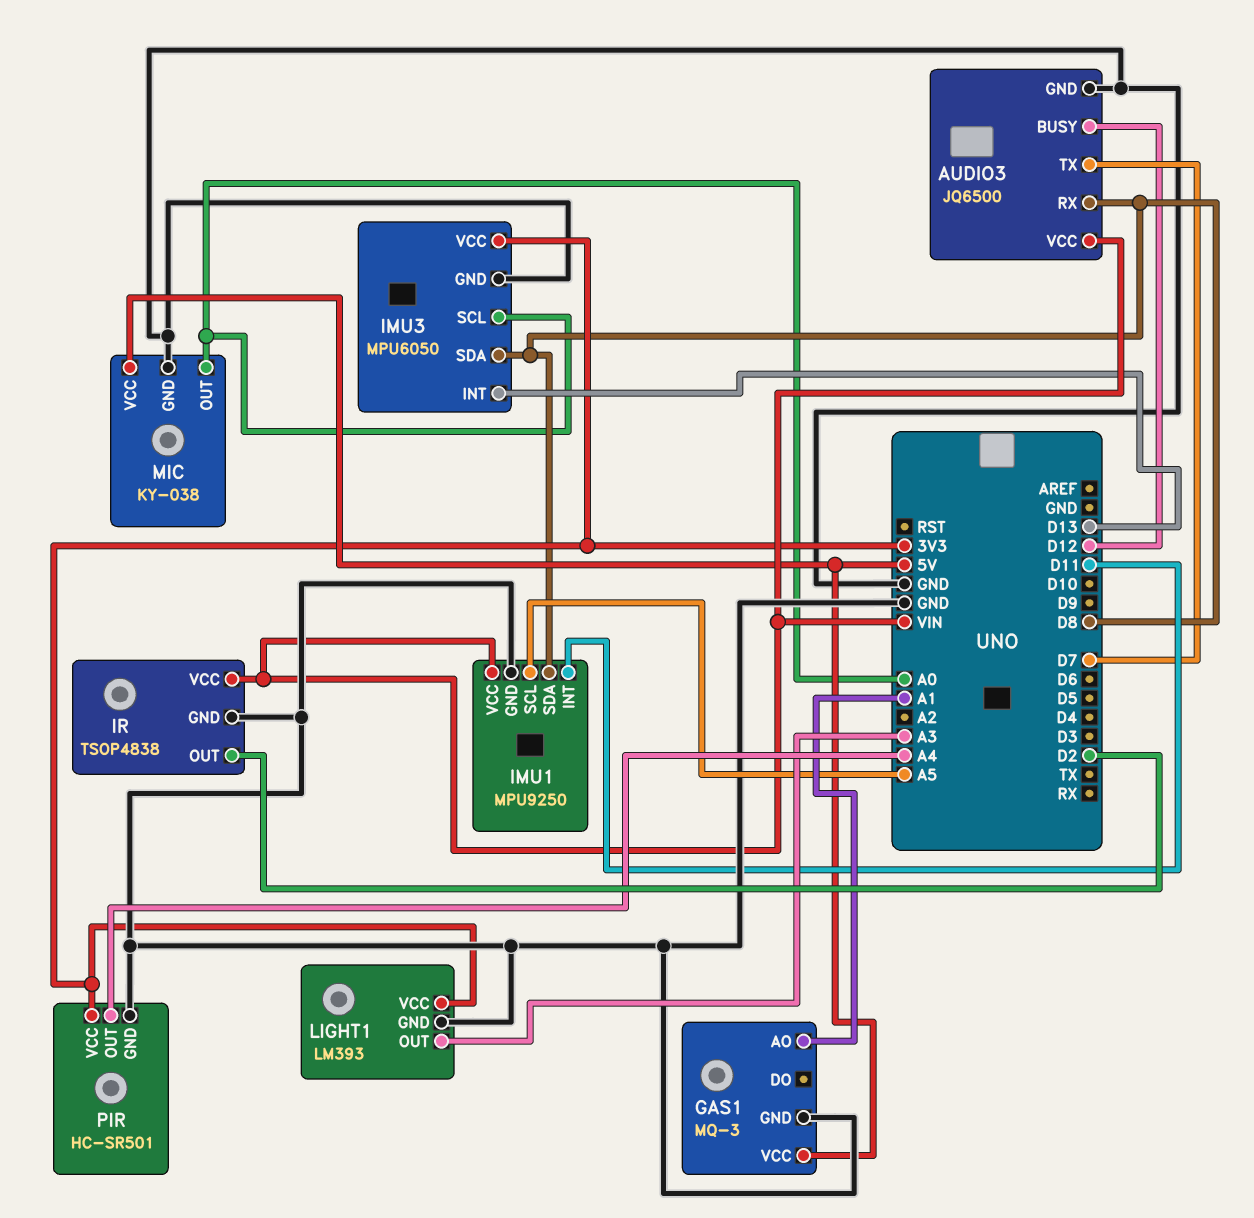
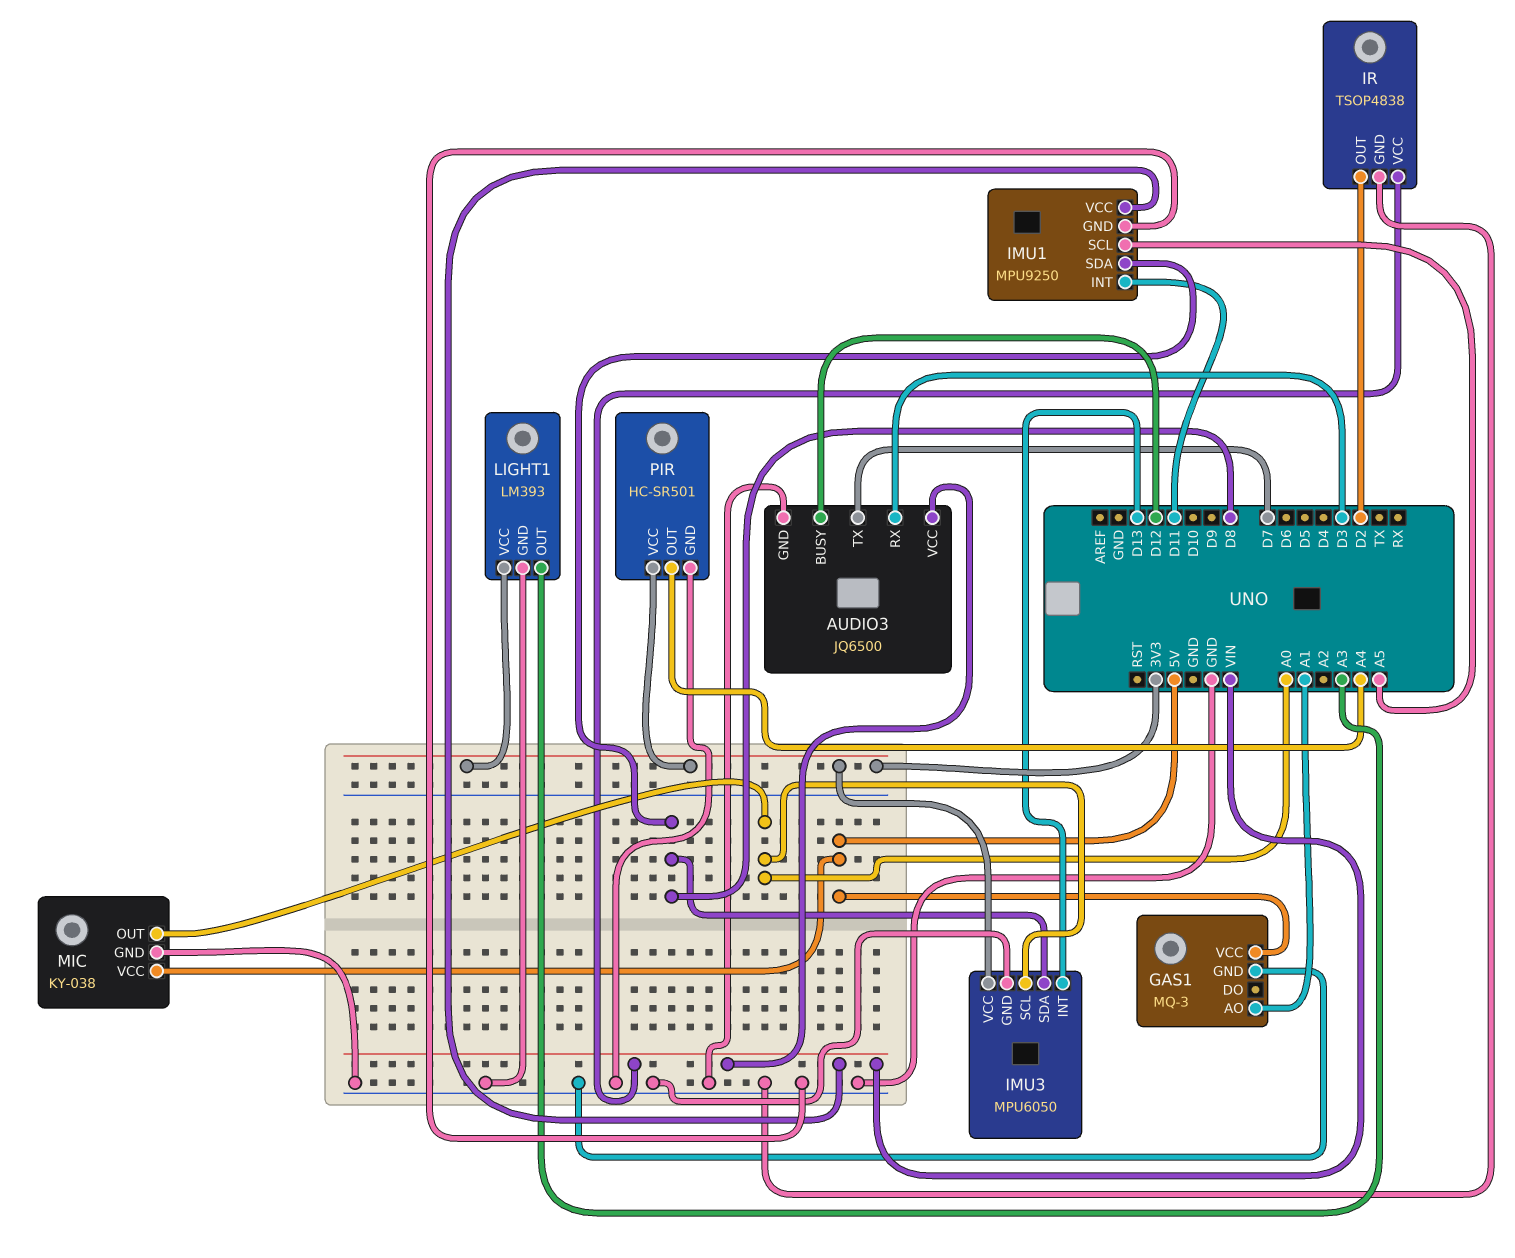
AUDIO3 pin RX: D8 -> D3

